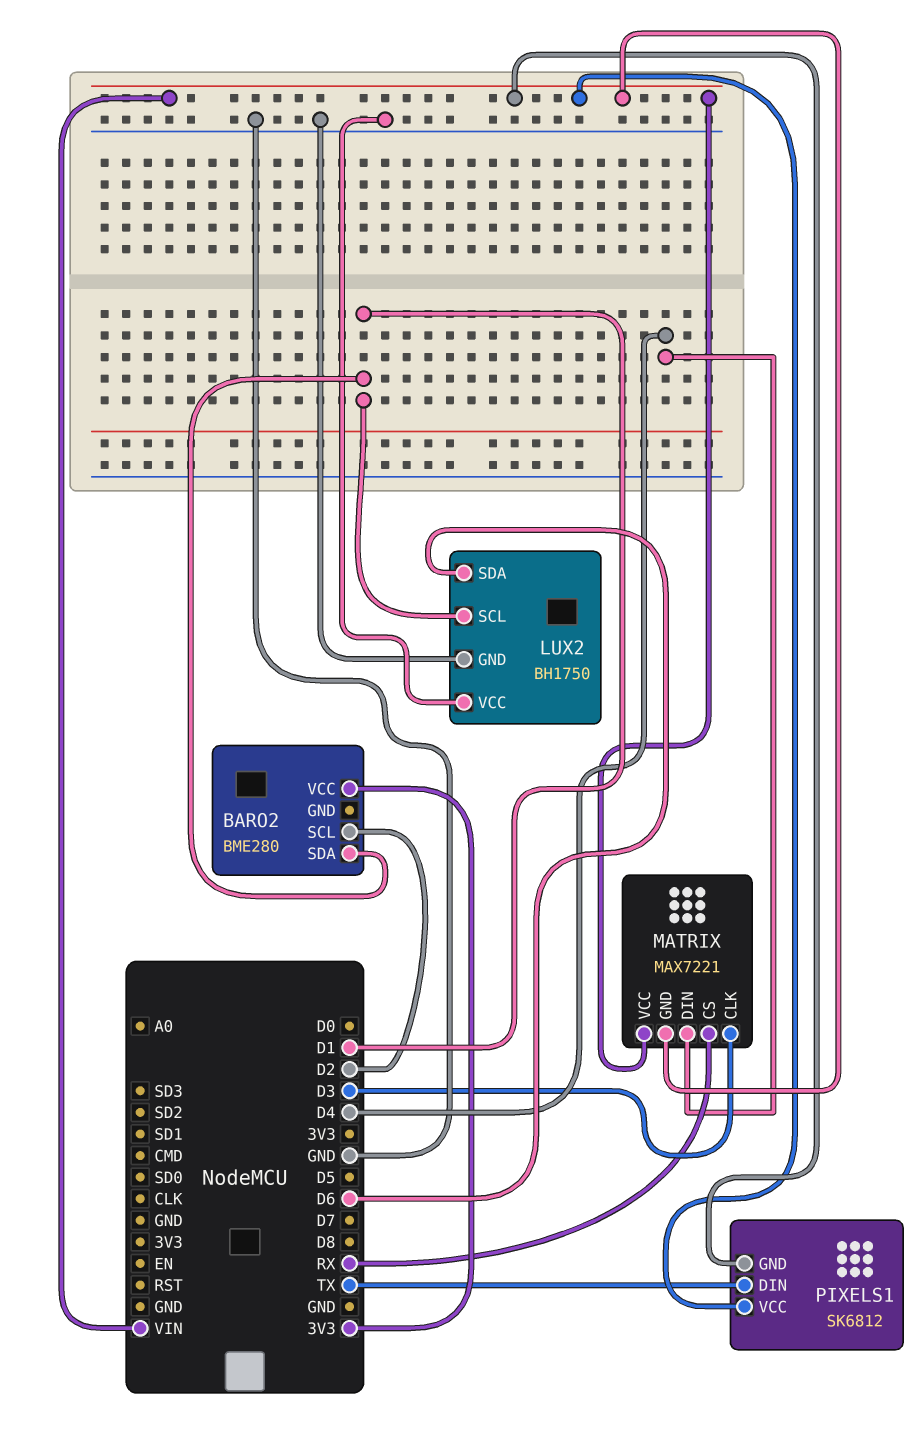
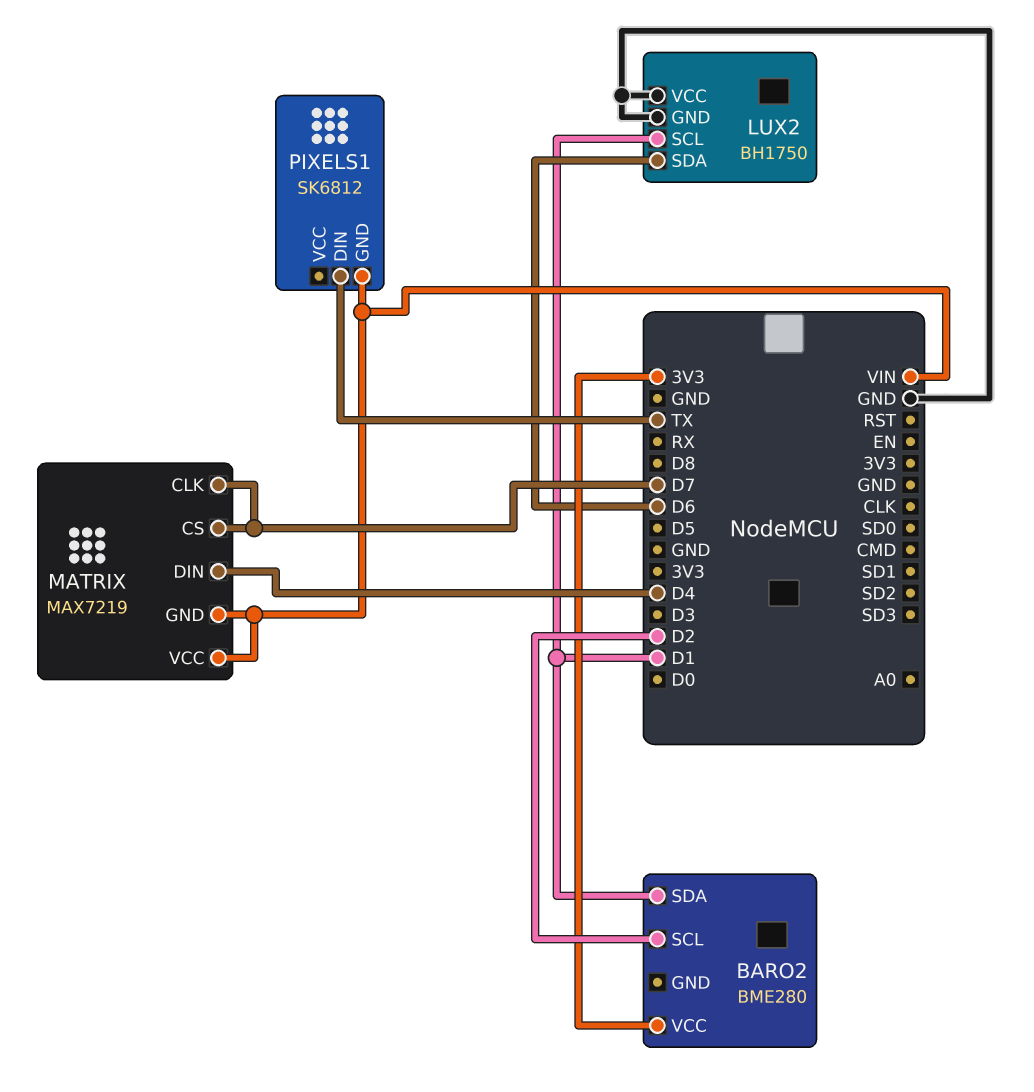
MATRIX: MAX7221 -> MAX7219
MATRIX pin CLK: D3 -> D7
MATRIX pin CS: RX -> D7
PIXELS1 pin VCC: VIN -> none

